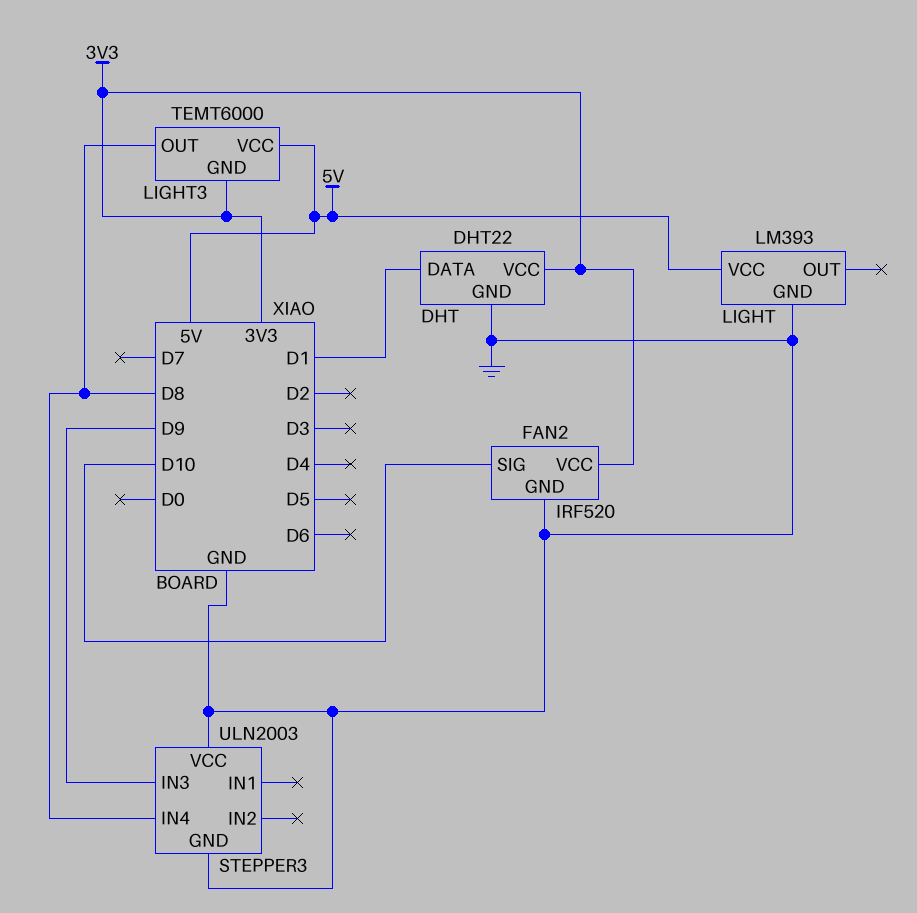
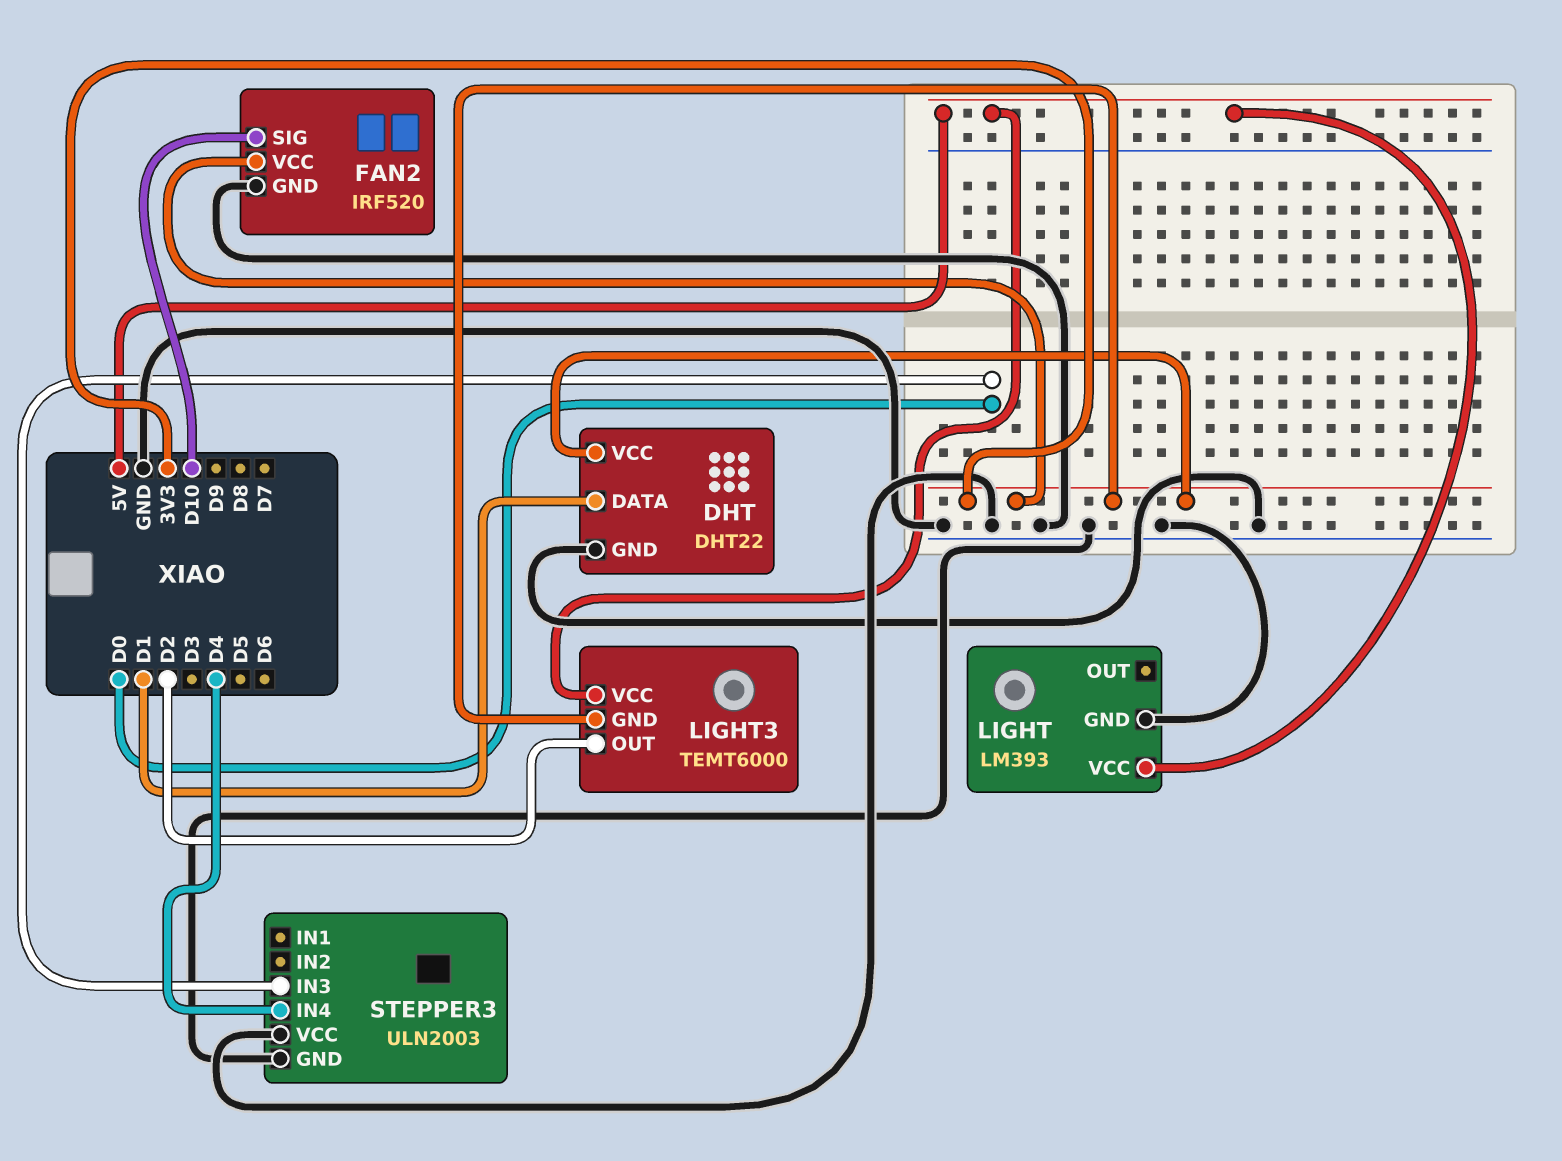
LIGHT3 pin OUT: D8 -> D2
STEPPER3 pin IN3: D9 -> D0
STEPPER3 pin IN4: D8 -> D4

